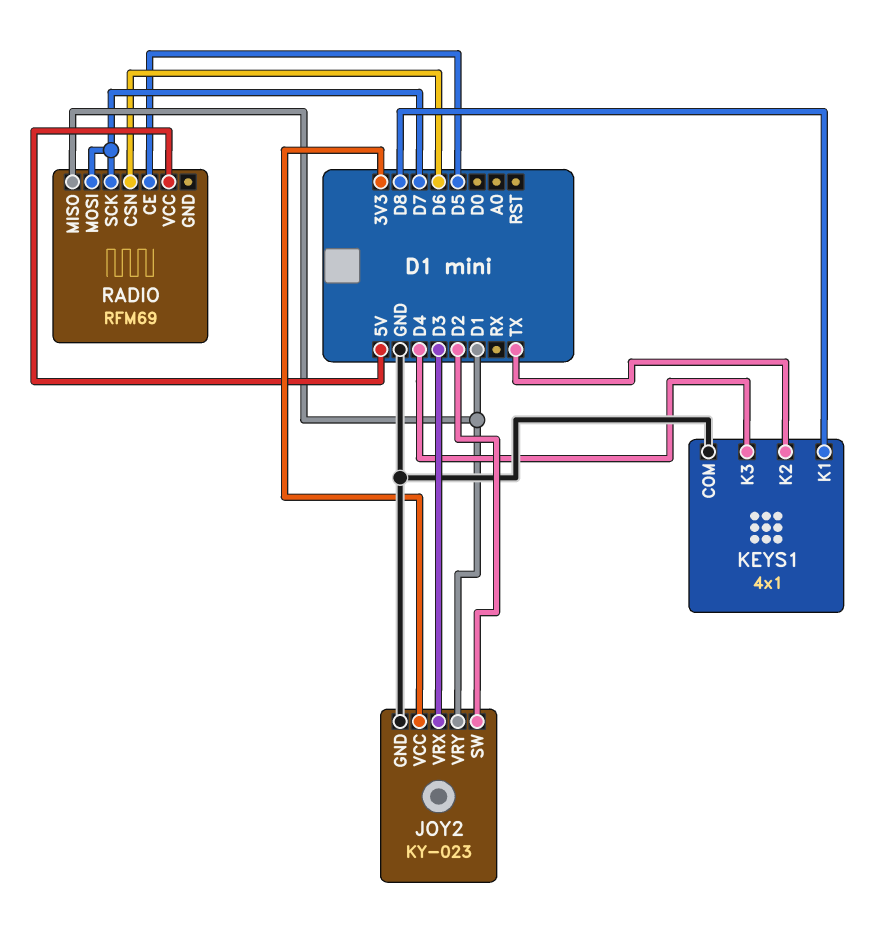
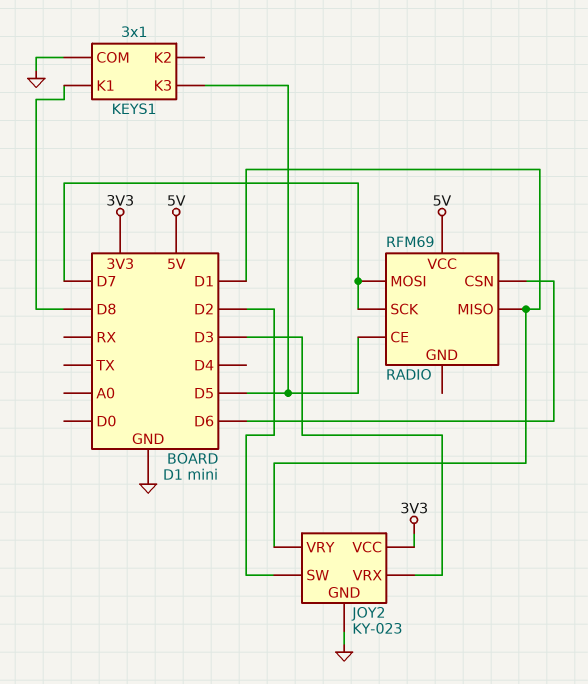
KEYS1: 4x1 -> 3x1
KEYS1 pin K2: TX -> none
KEYS1 pin K3: D4 -> D5

